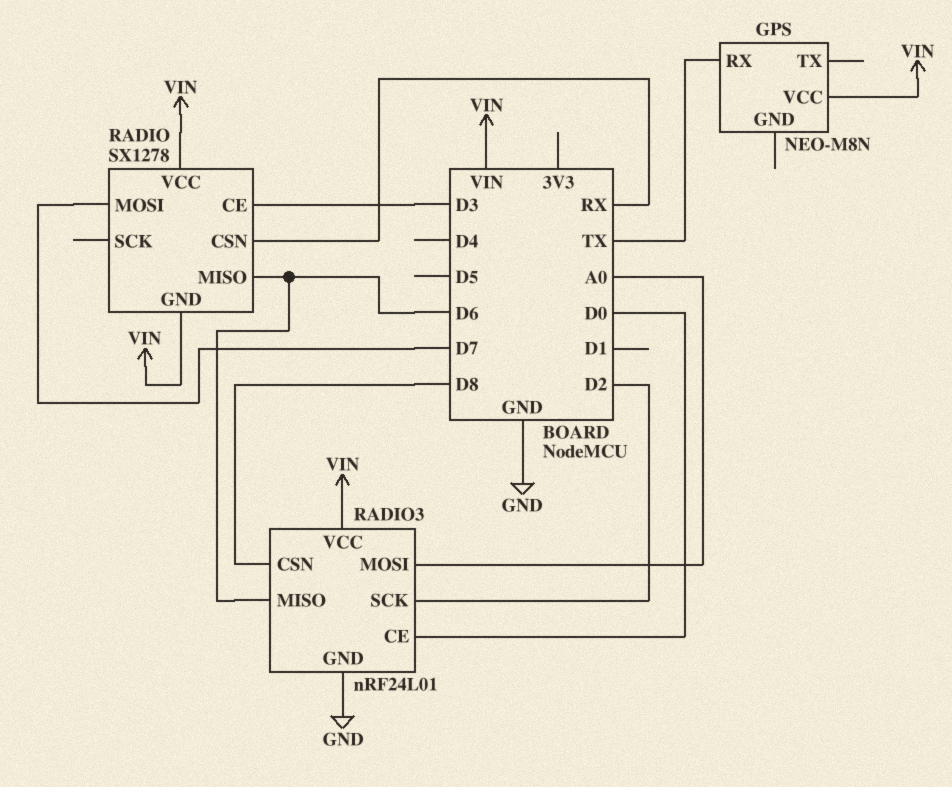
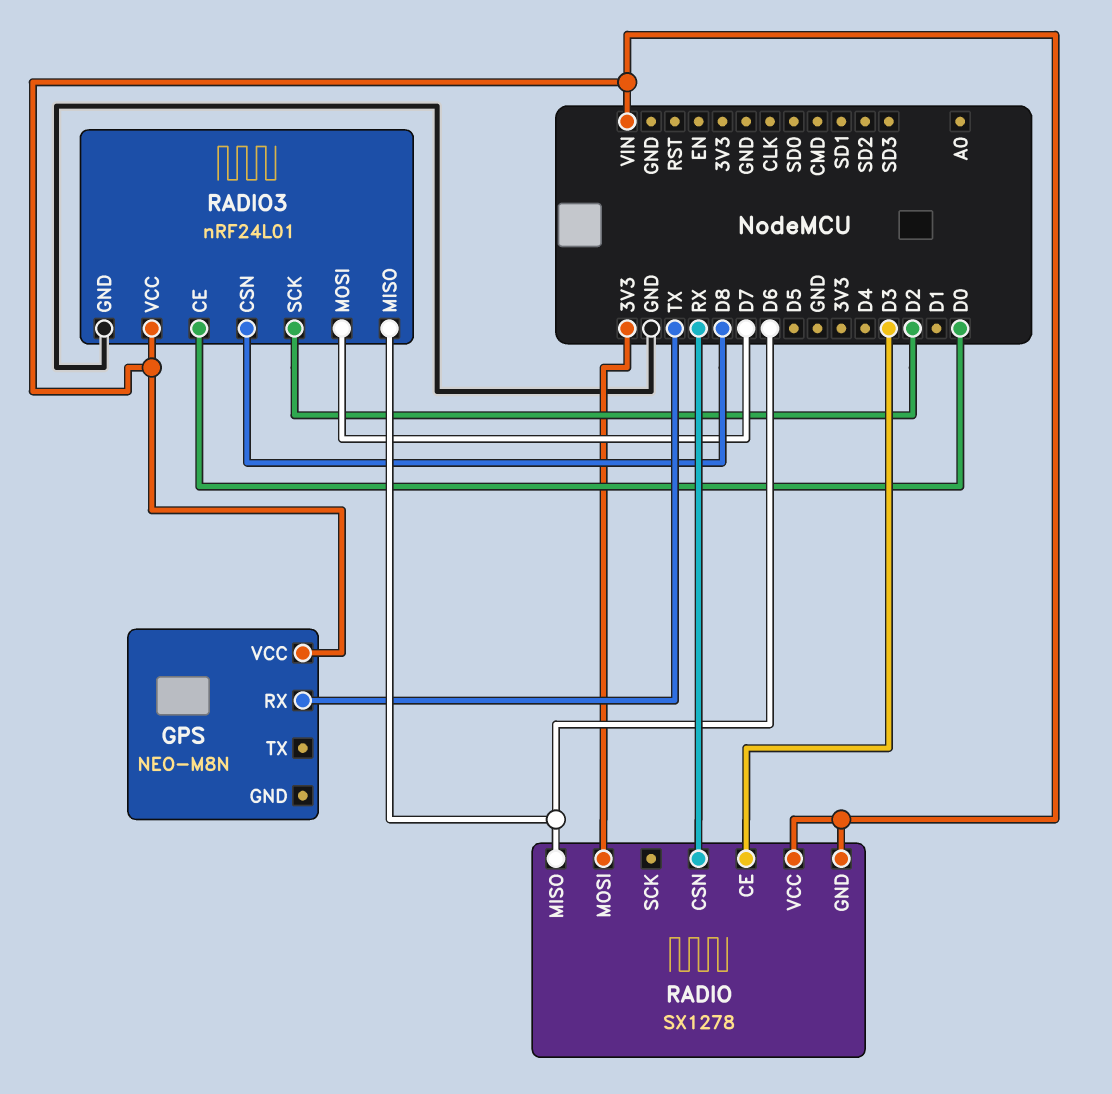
RADIO pin MOSI: D7 -> 3V3
RADIO3 pin MOSI: A0 -> D7

